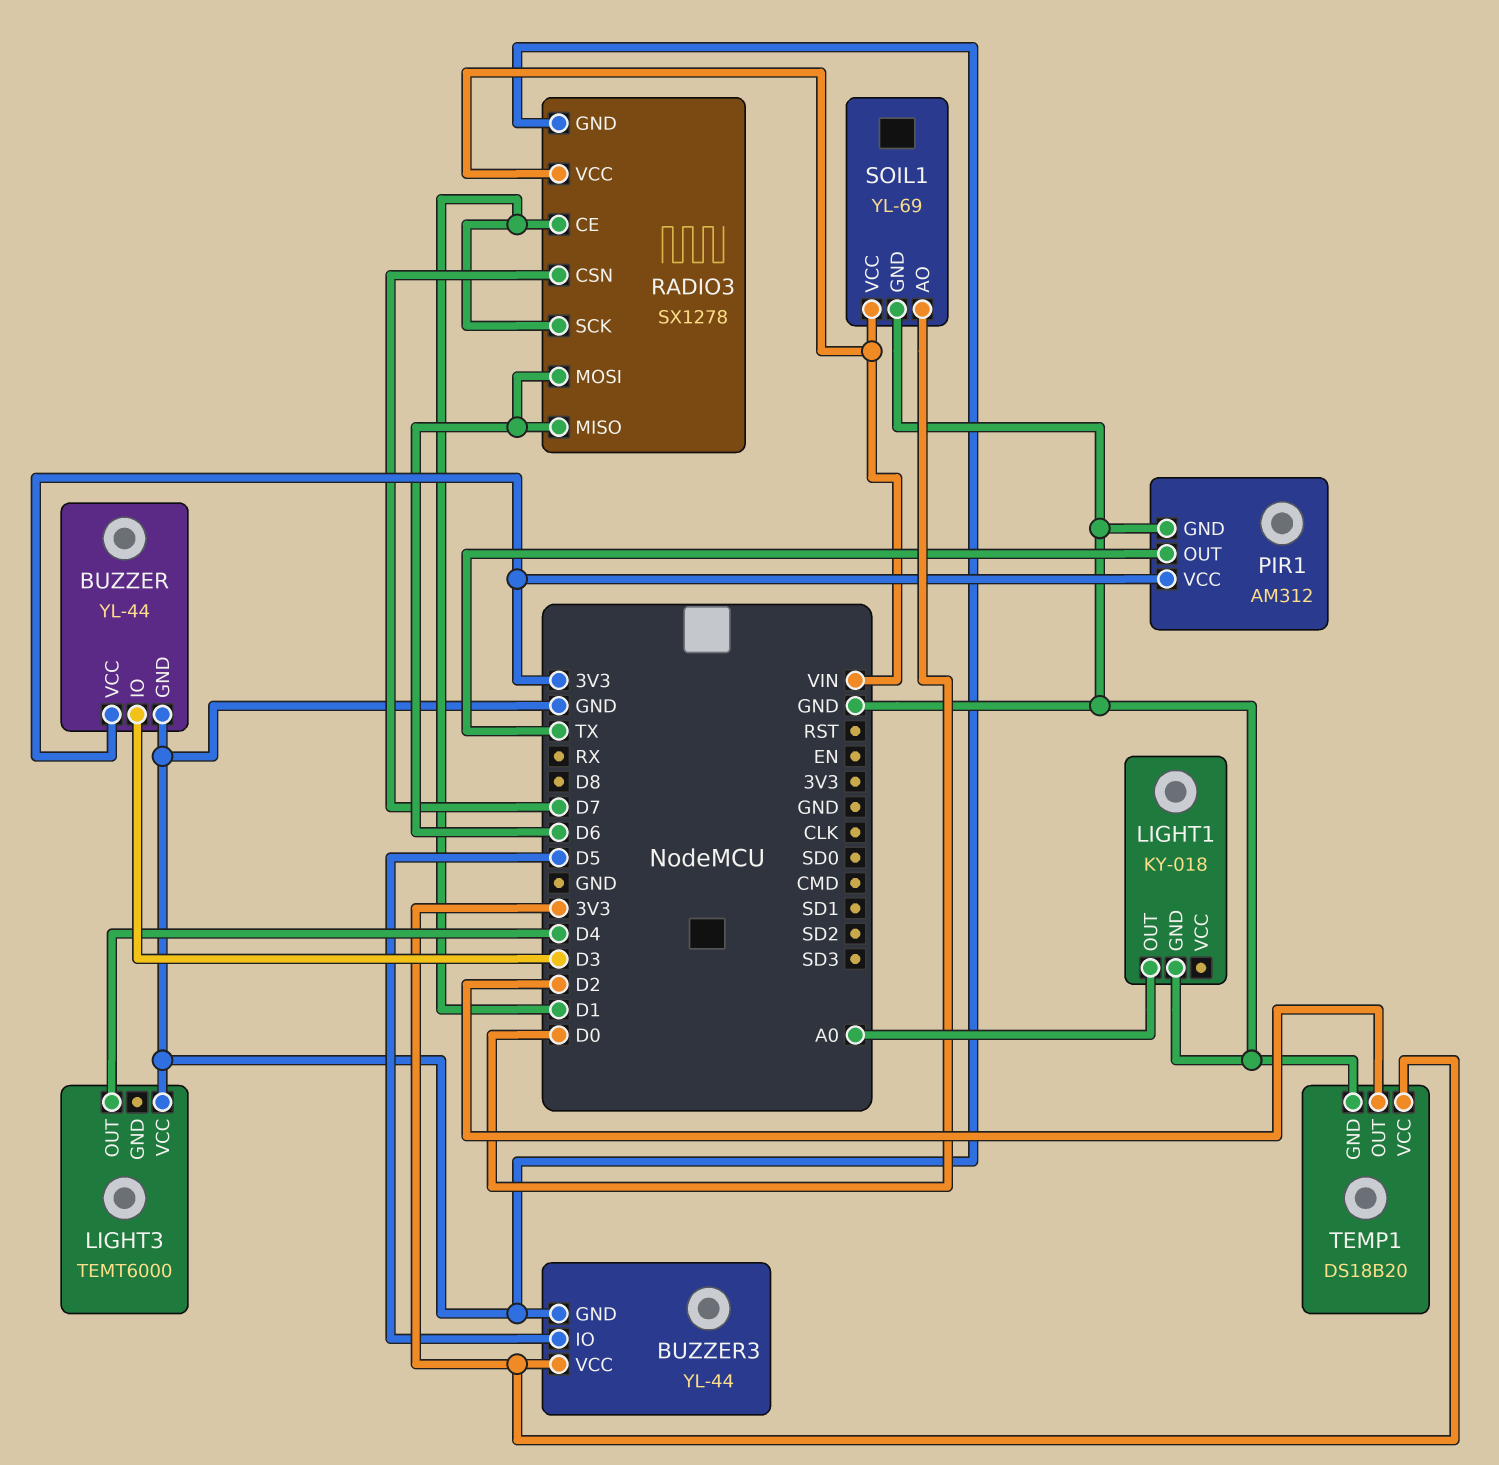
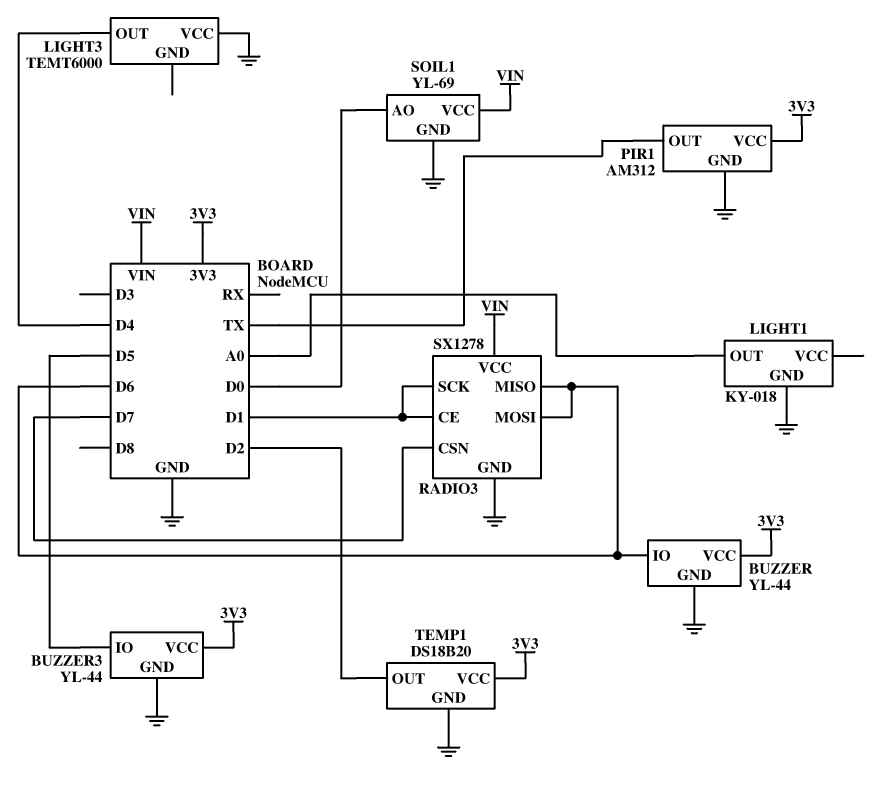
BUZZER pin IO: D3 -> D6

